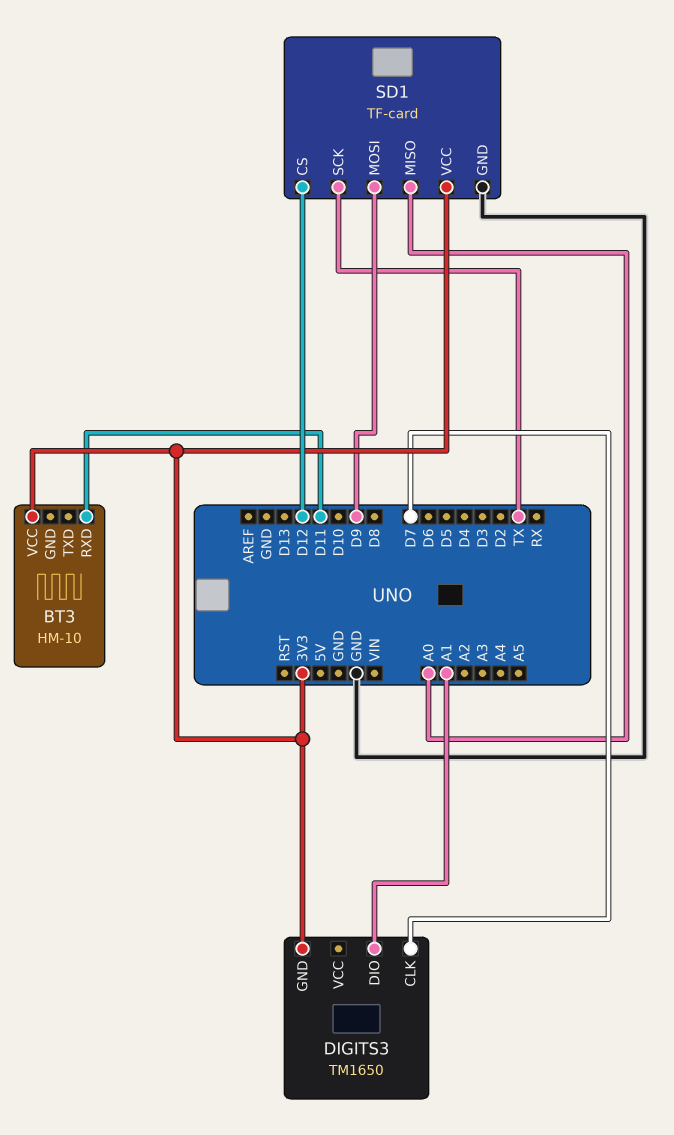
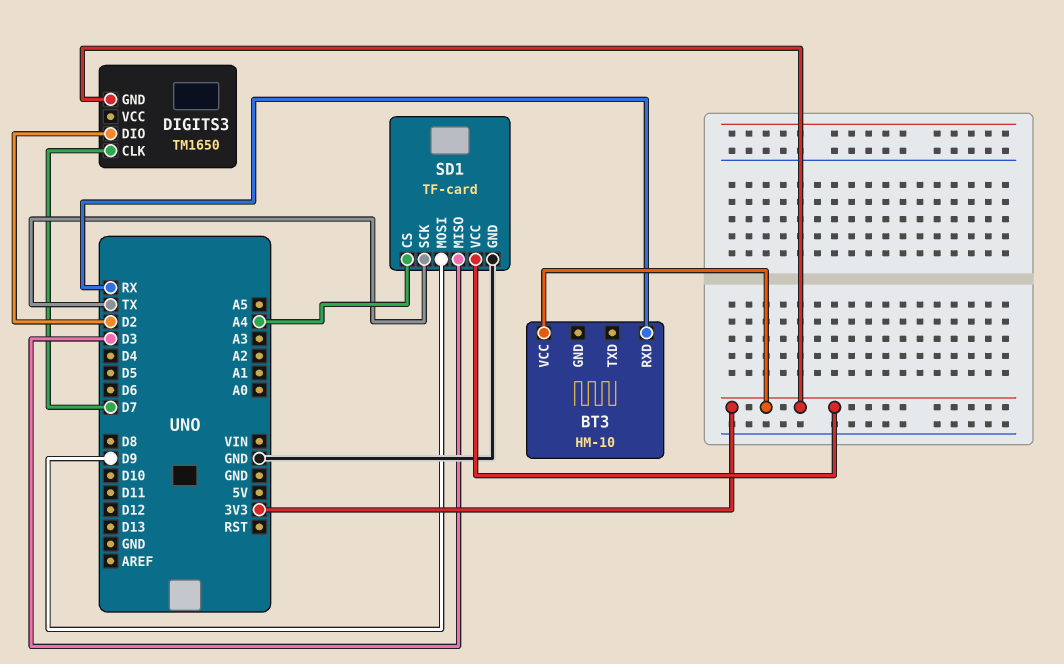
BT3 pin RXD: D11 -> RX
DIGITS3 pin DIO: A1 -> D2
SD1 pin CS: D12 -> A4
SD1 pin MISO: A0 -> D3

